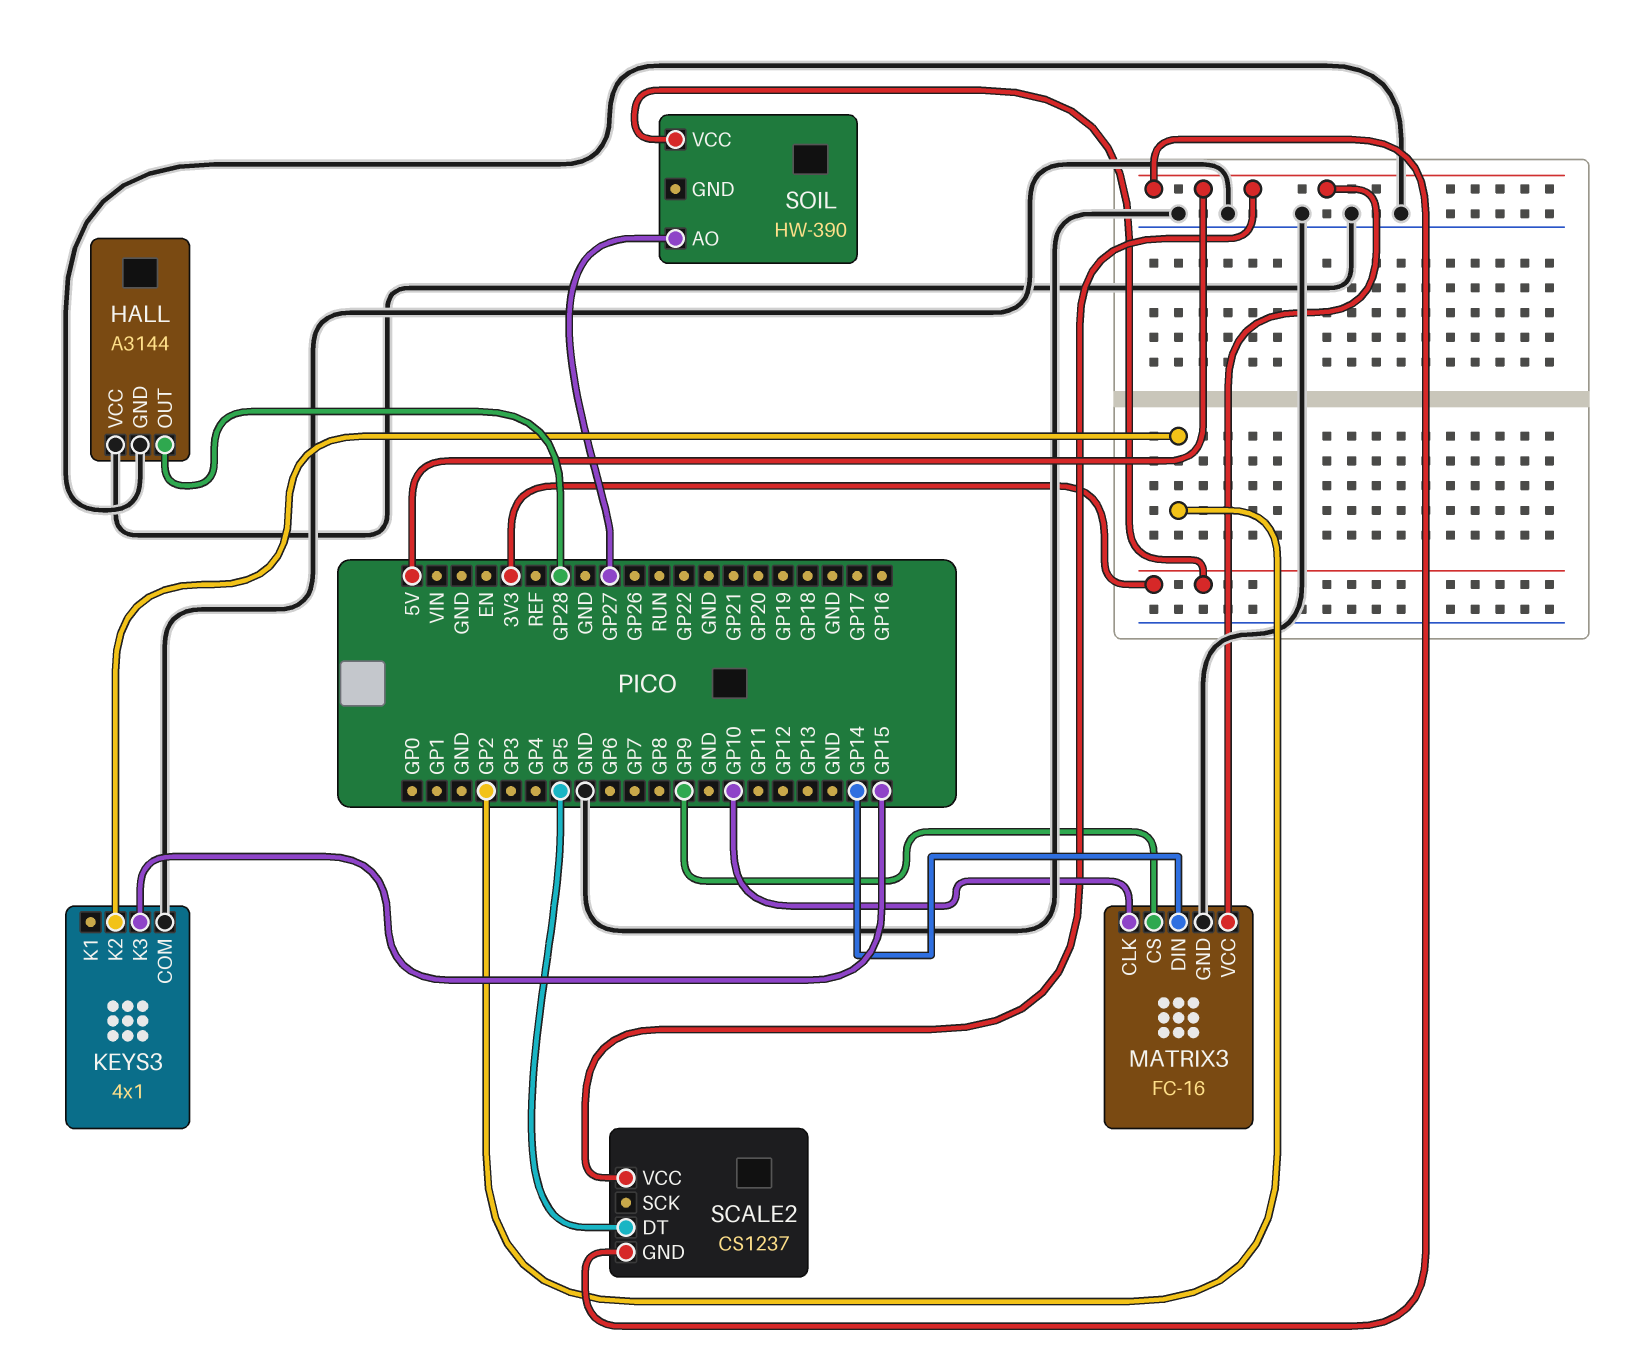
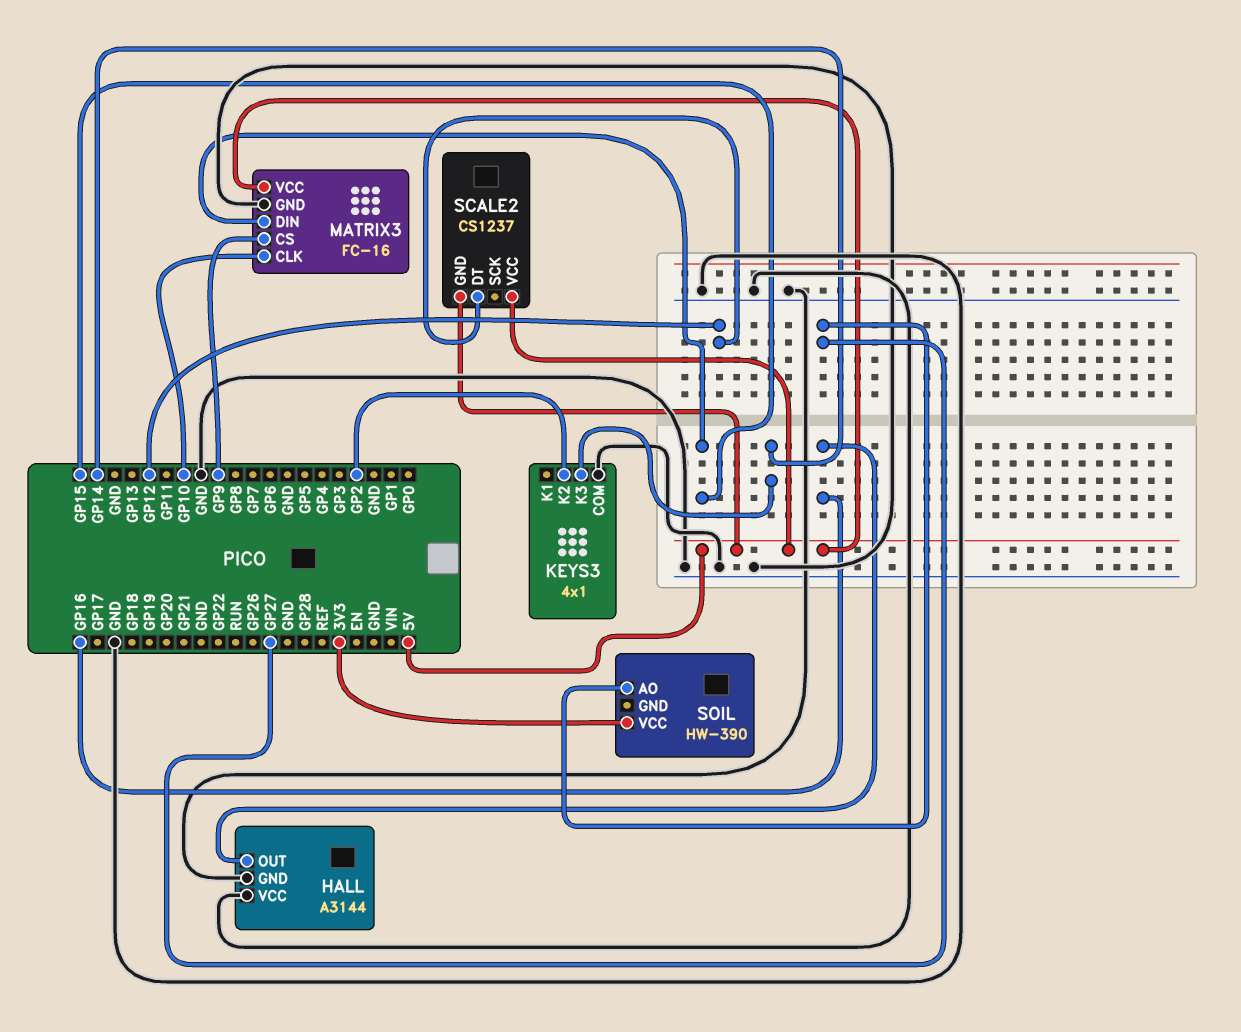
HALL pin OUT: GP28 -> GP16
KEYS3 pin K3: GP15 -> GP14
MATRIX3 pin DIN: GP14 -> GP15
SCALE2 pin DT: GP5 -> GP12

